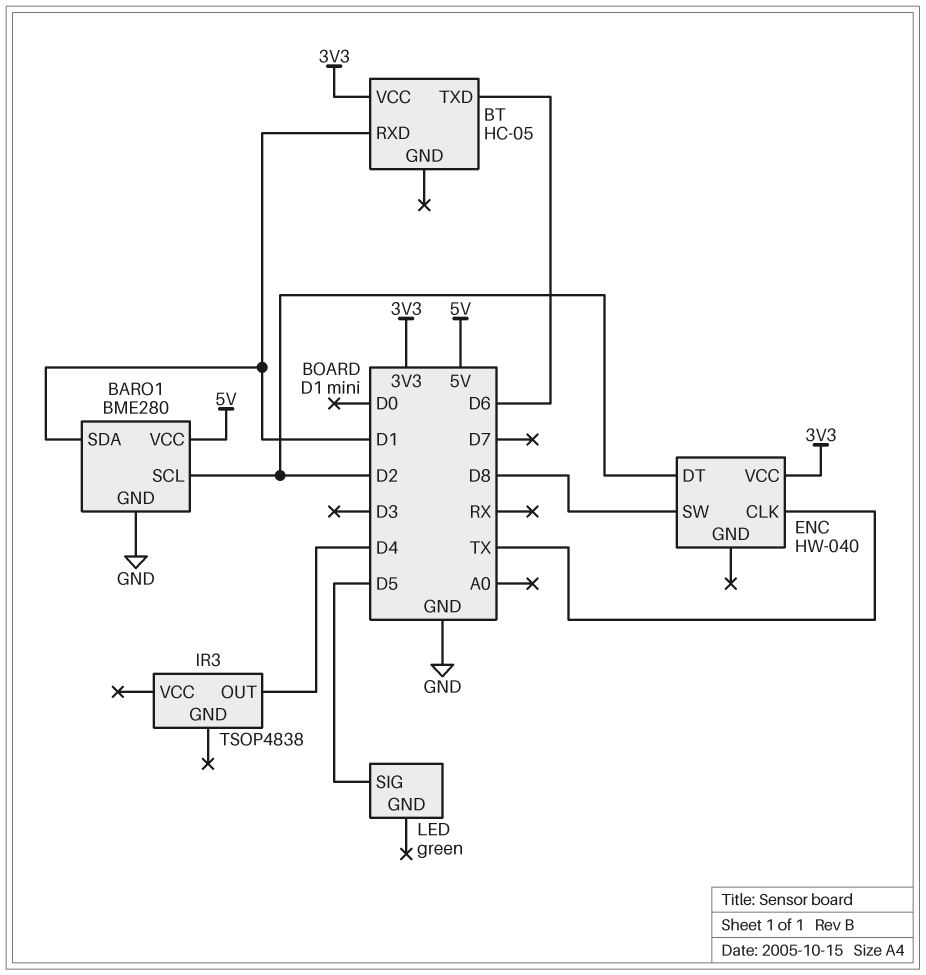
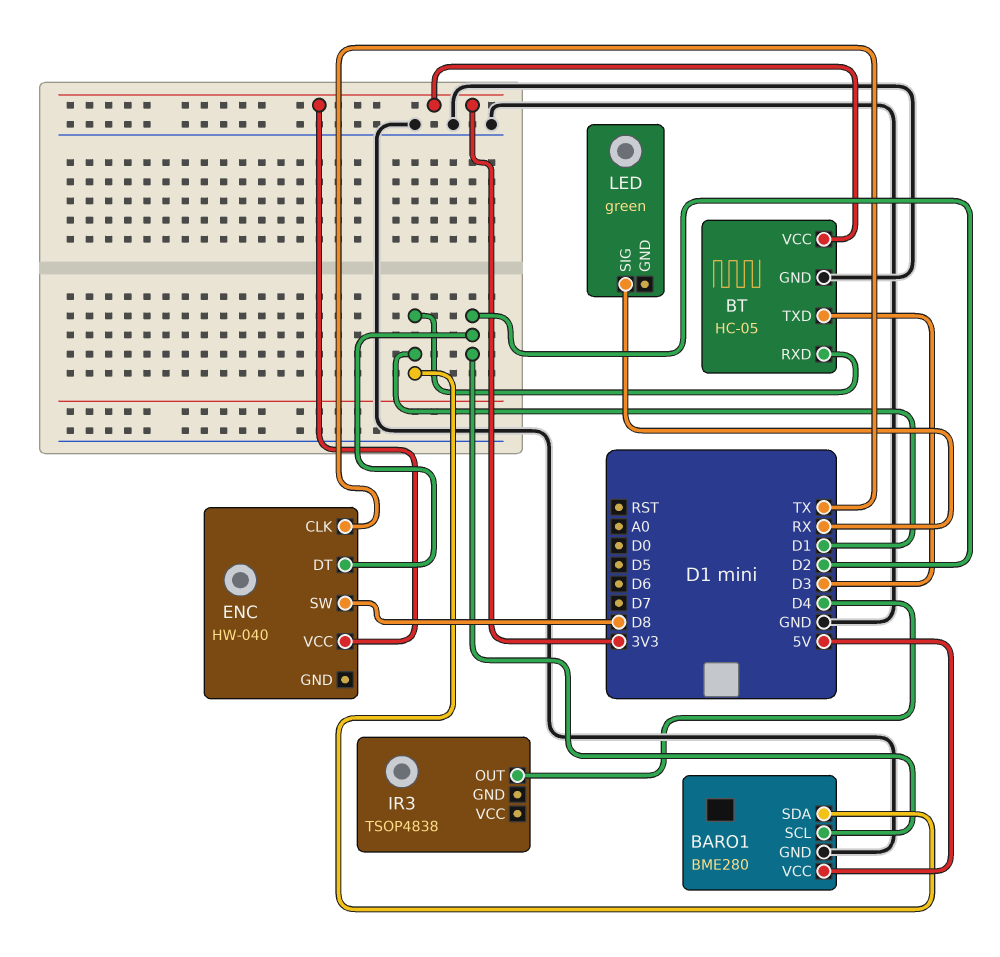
BT pin GND: none -> GND
BT pin TXD: D6 -> D3
LED pin SIG: D5 -> RX

